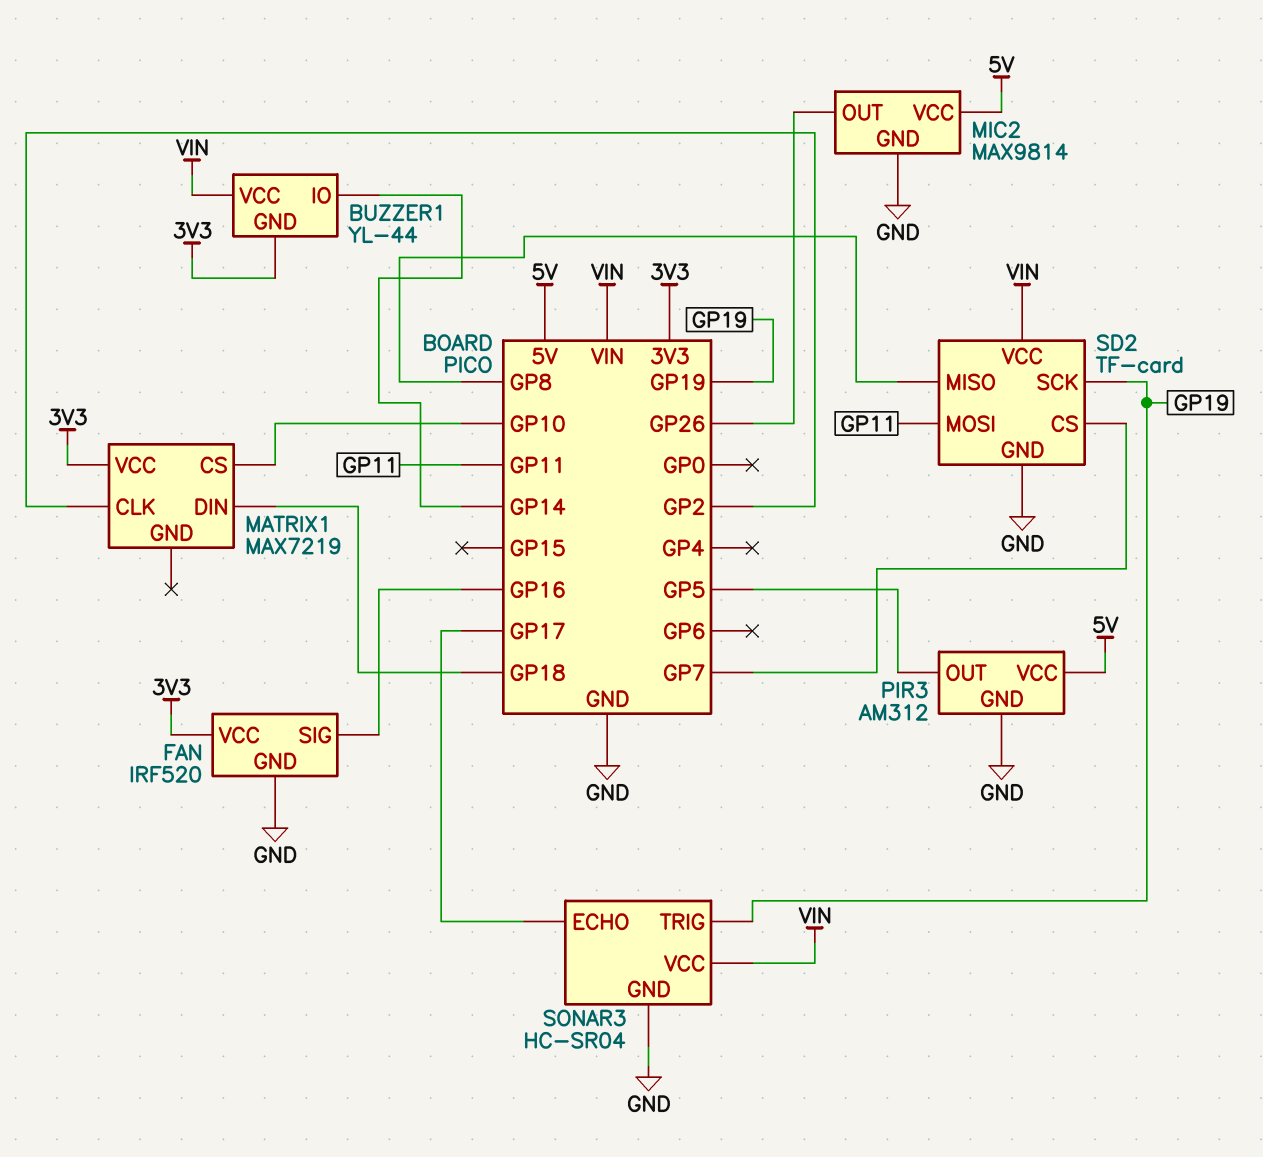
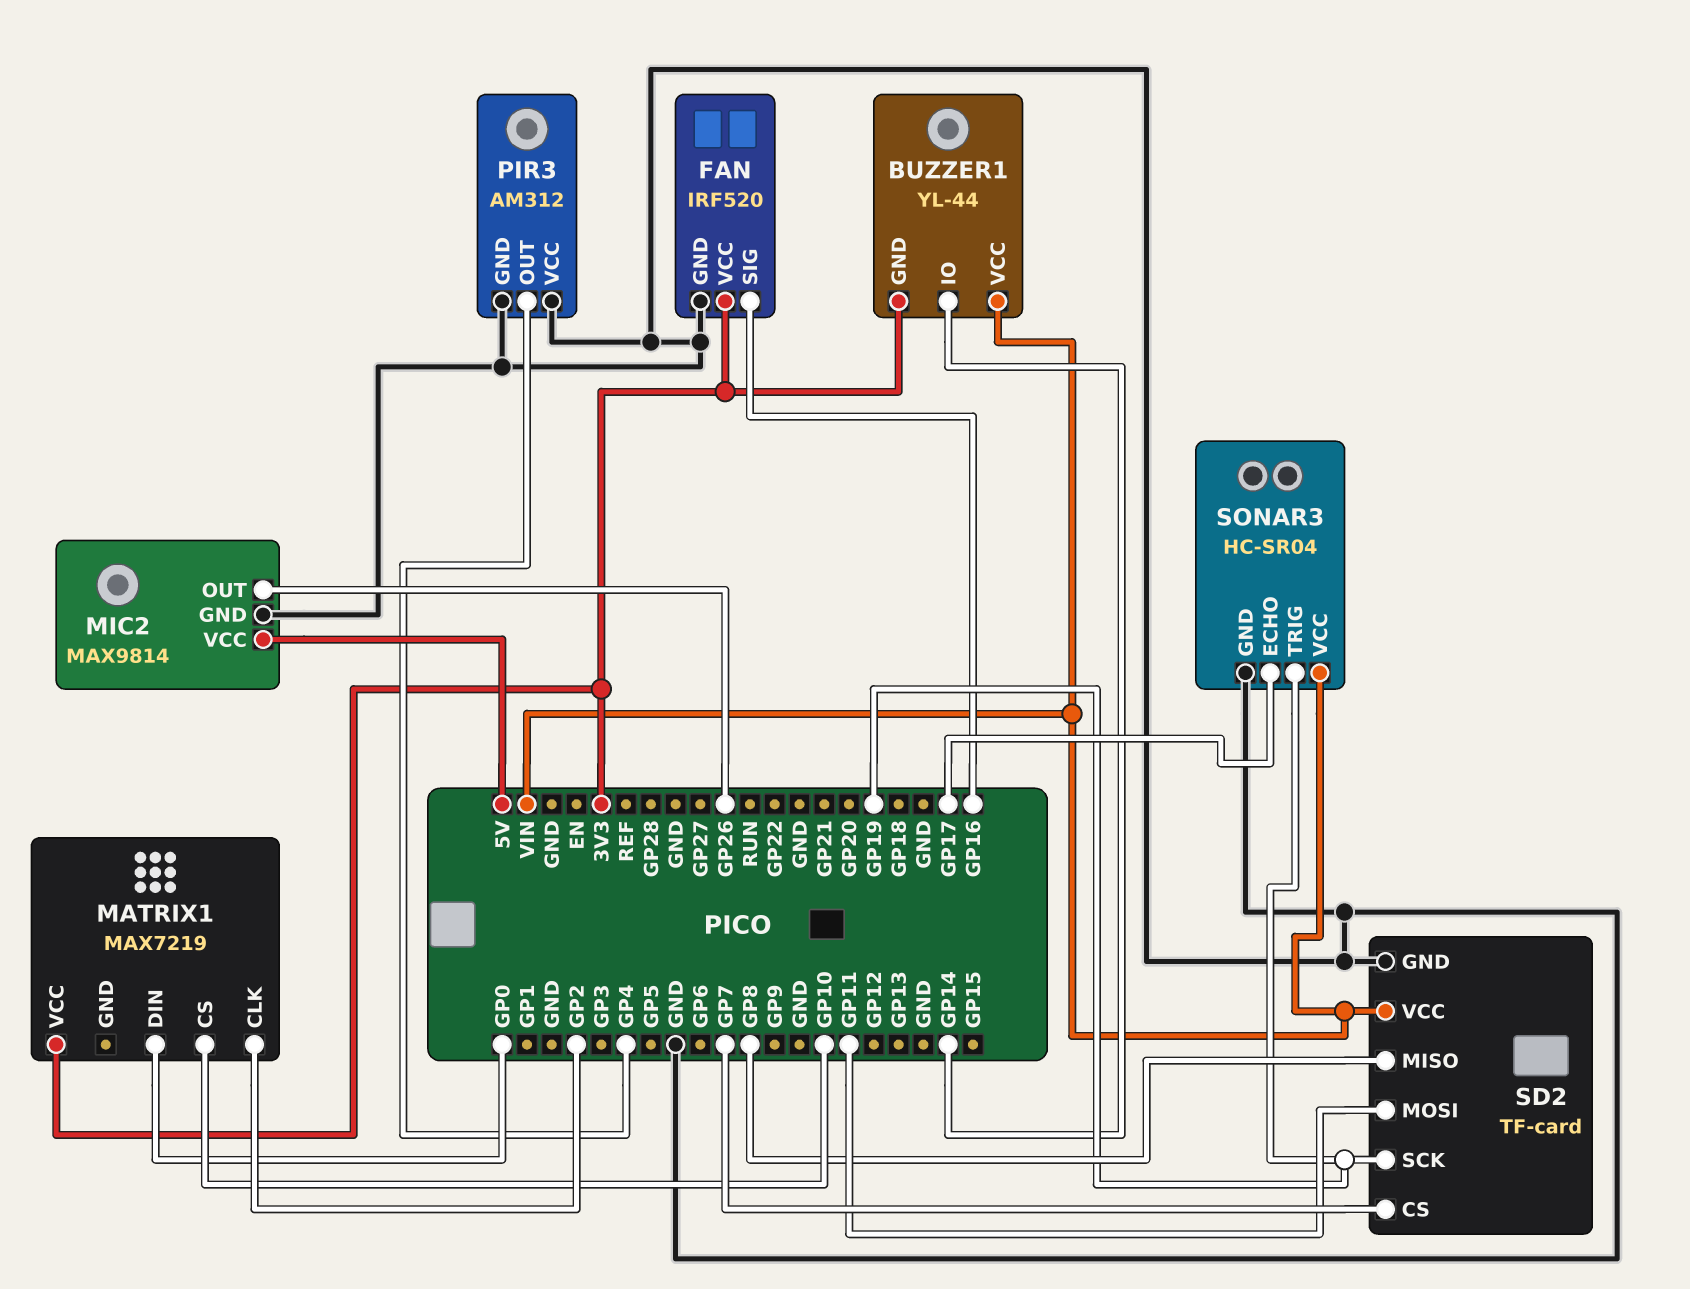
MATRIX1 pin DIN: GP18 -> GP0
PIR3 pin OUT: GP5 -> GP4
PIR3 pin VCC: 5V -> GND

